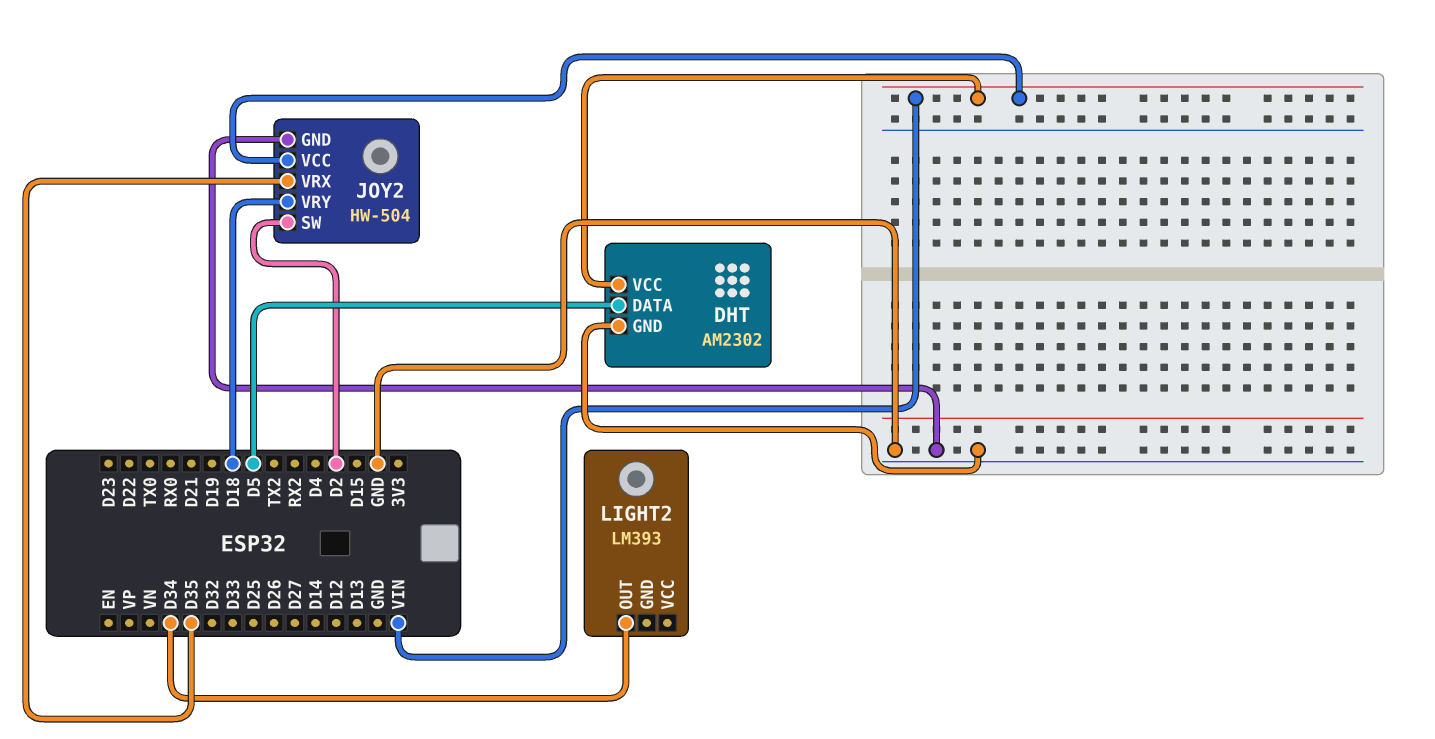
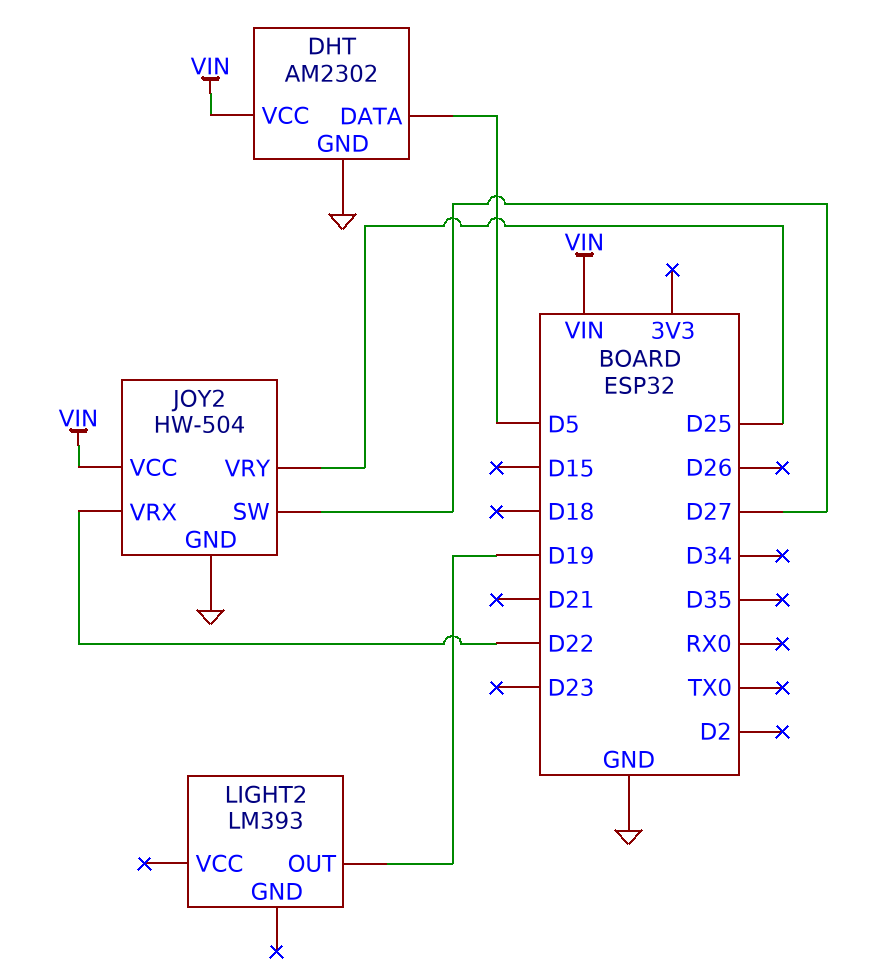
JOY2 pin SW: D2 -> D27
JOY2 pin VRX: D35 -> D22
JOY2 pin VRY: D18 -> D25
LIGHT2 pin OUT: D34 -> D19

